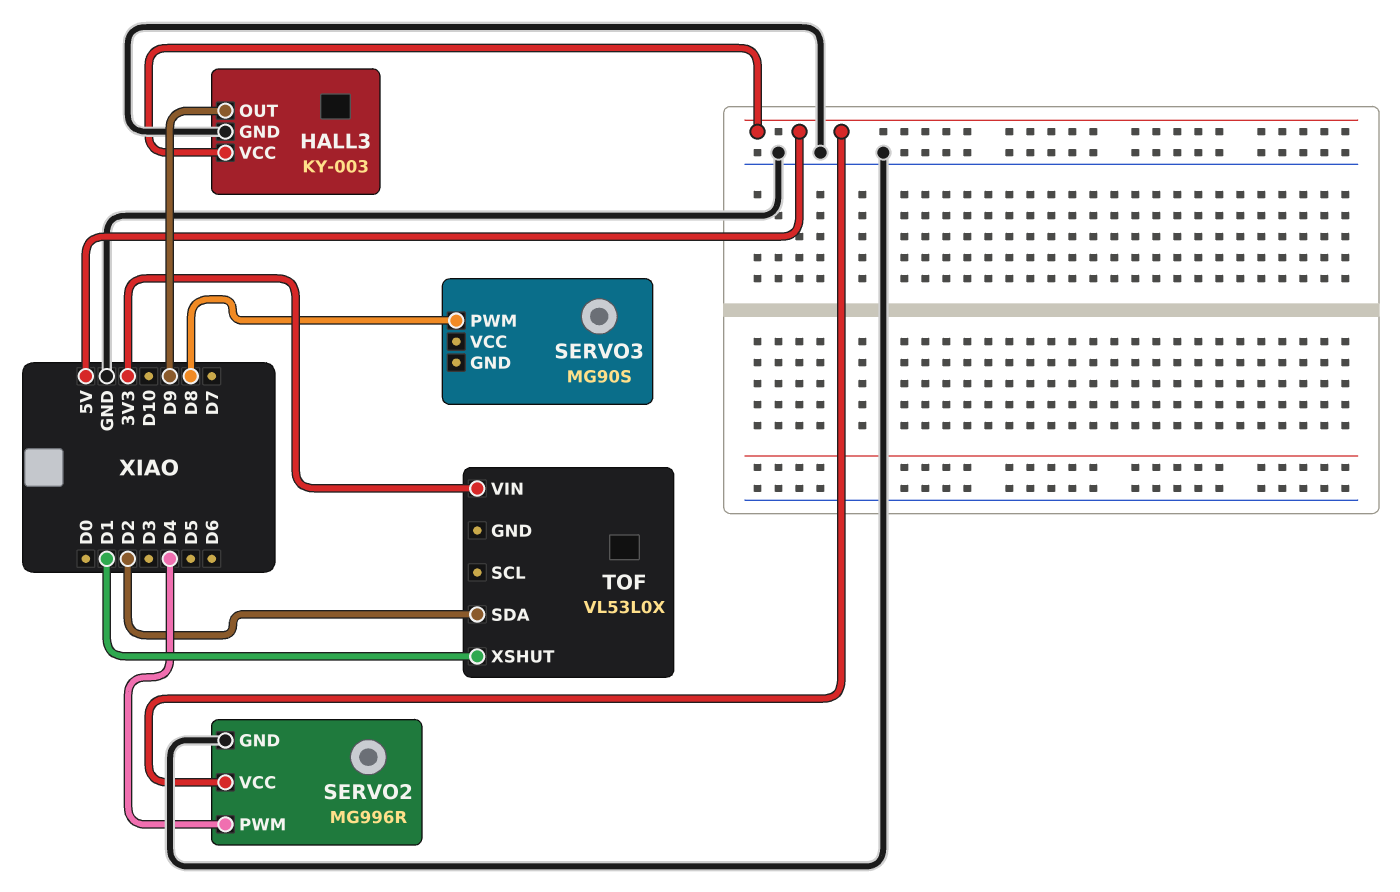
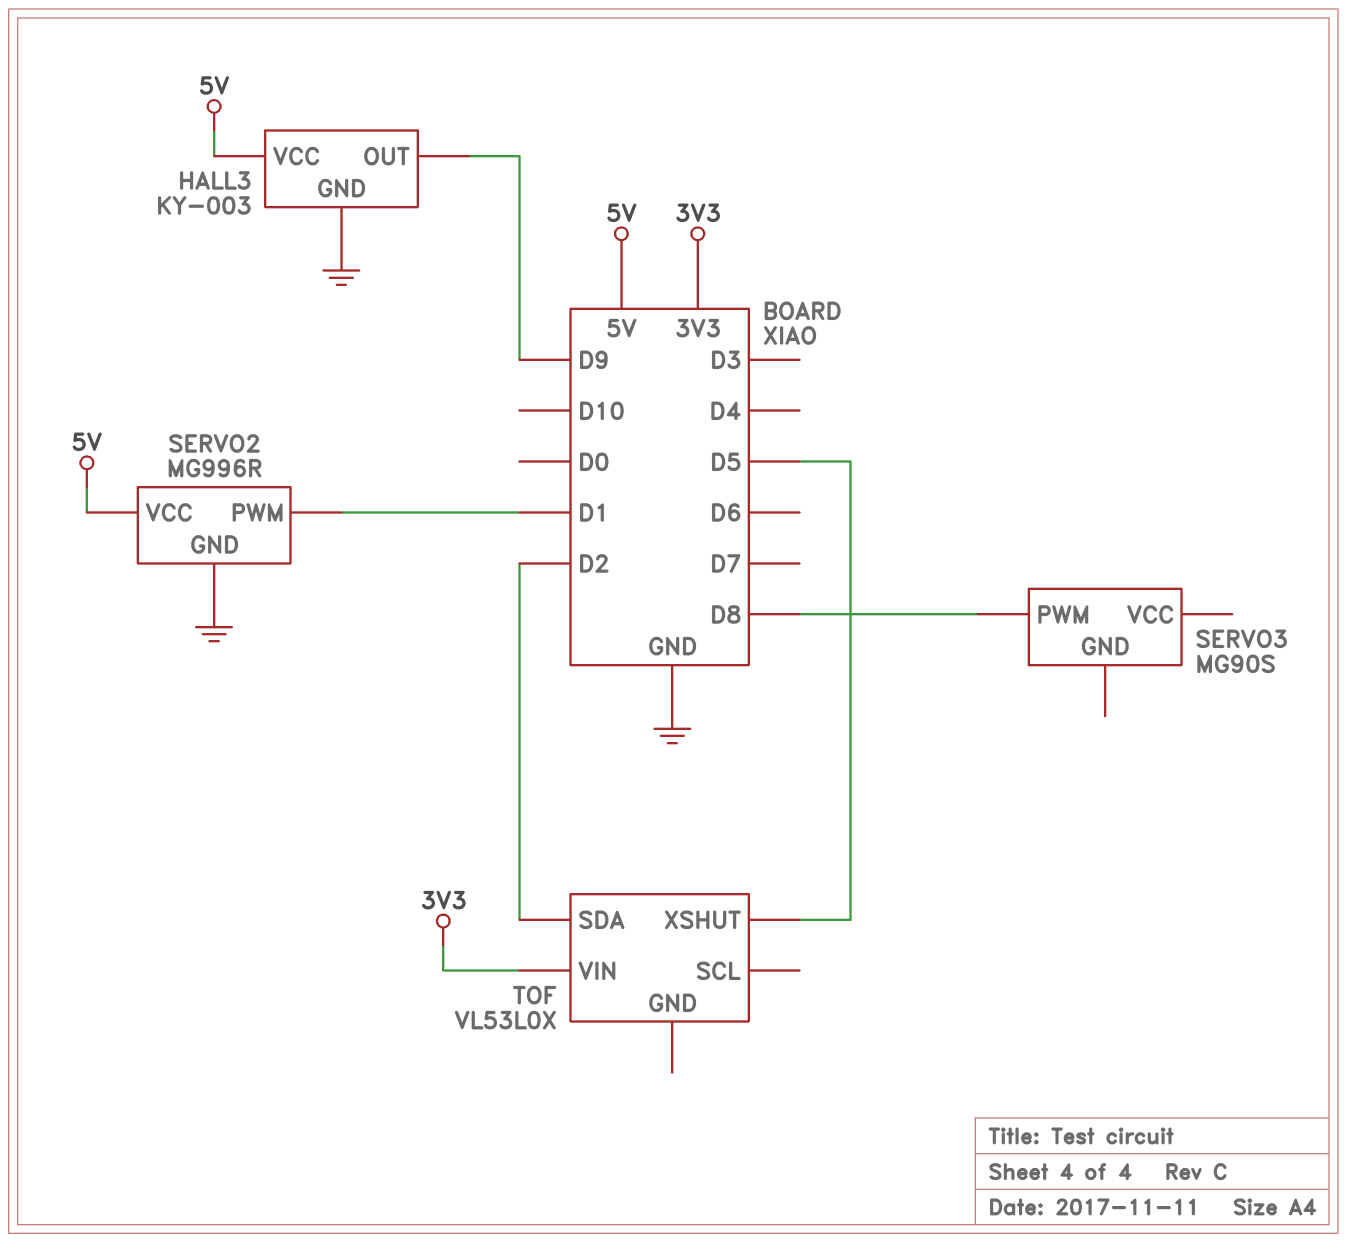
SERVO2 pin PWM: D4 -> D1
TOF pin XSHUT: D1 -> D5

